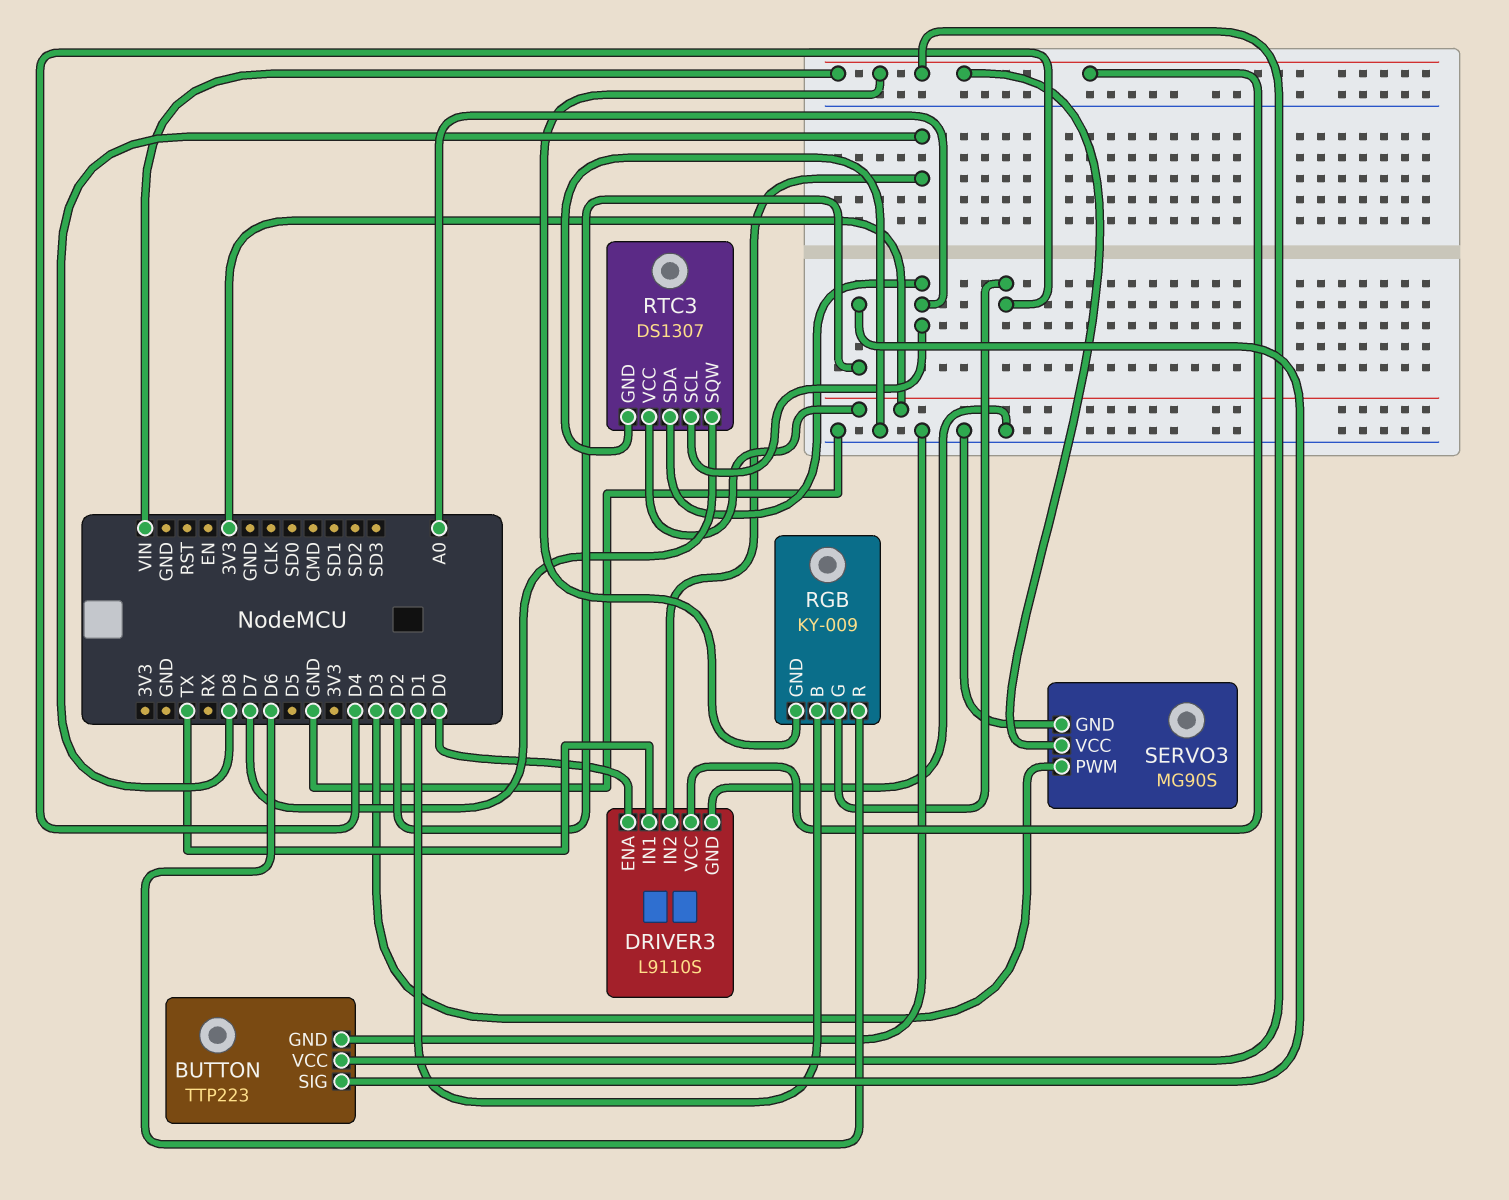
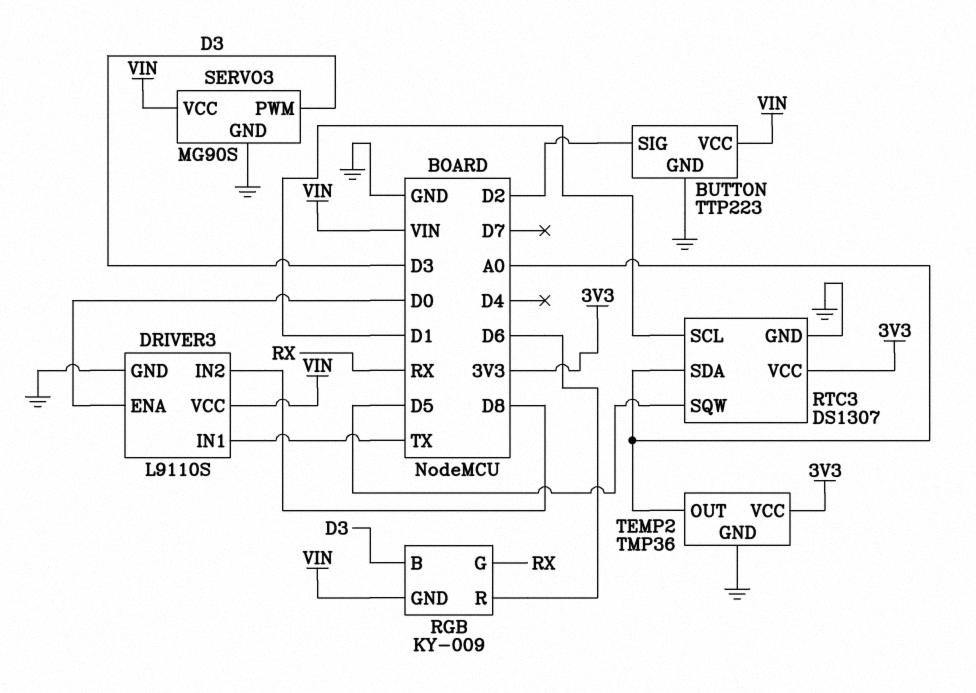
RGB pin B: D1 -> D3
RGB pin G: D4 -> RX
RTC3 pin SCL: A0 -> D1
RTC3 pin SQW: D7 -> D5
TEMP2: none -> TMP36
TEMP2 pin GND: none -> GND
TEMP2 pin OUT: none -> A0
TEMP2 pin VCC: none -> 3V3

